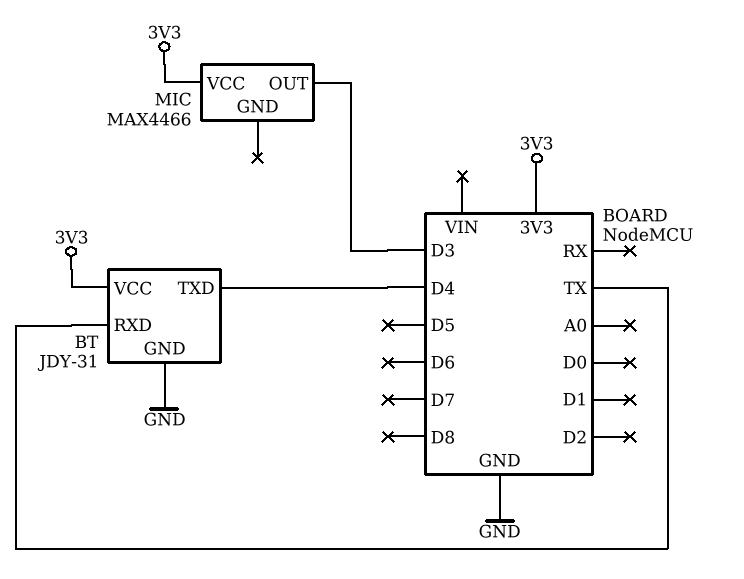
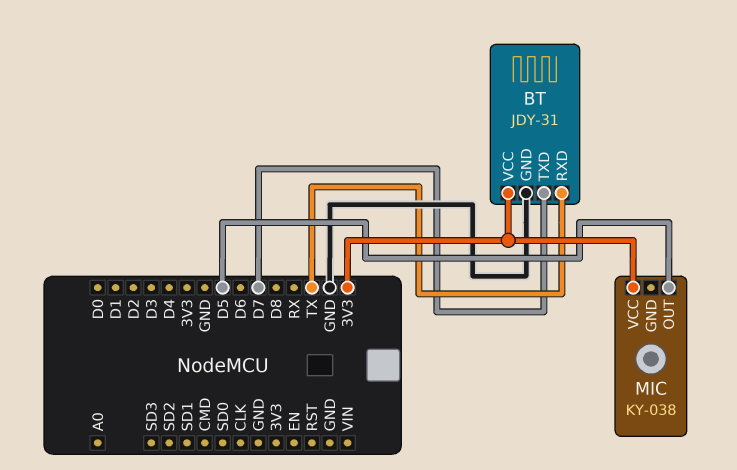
BT pin TXD: D4 -> D7
MIC: MAX4466 -> KY-038
MIC pin OUT: D3 -> D5

